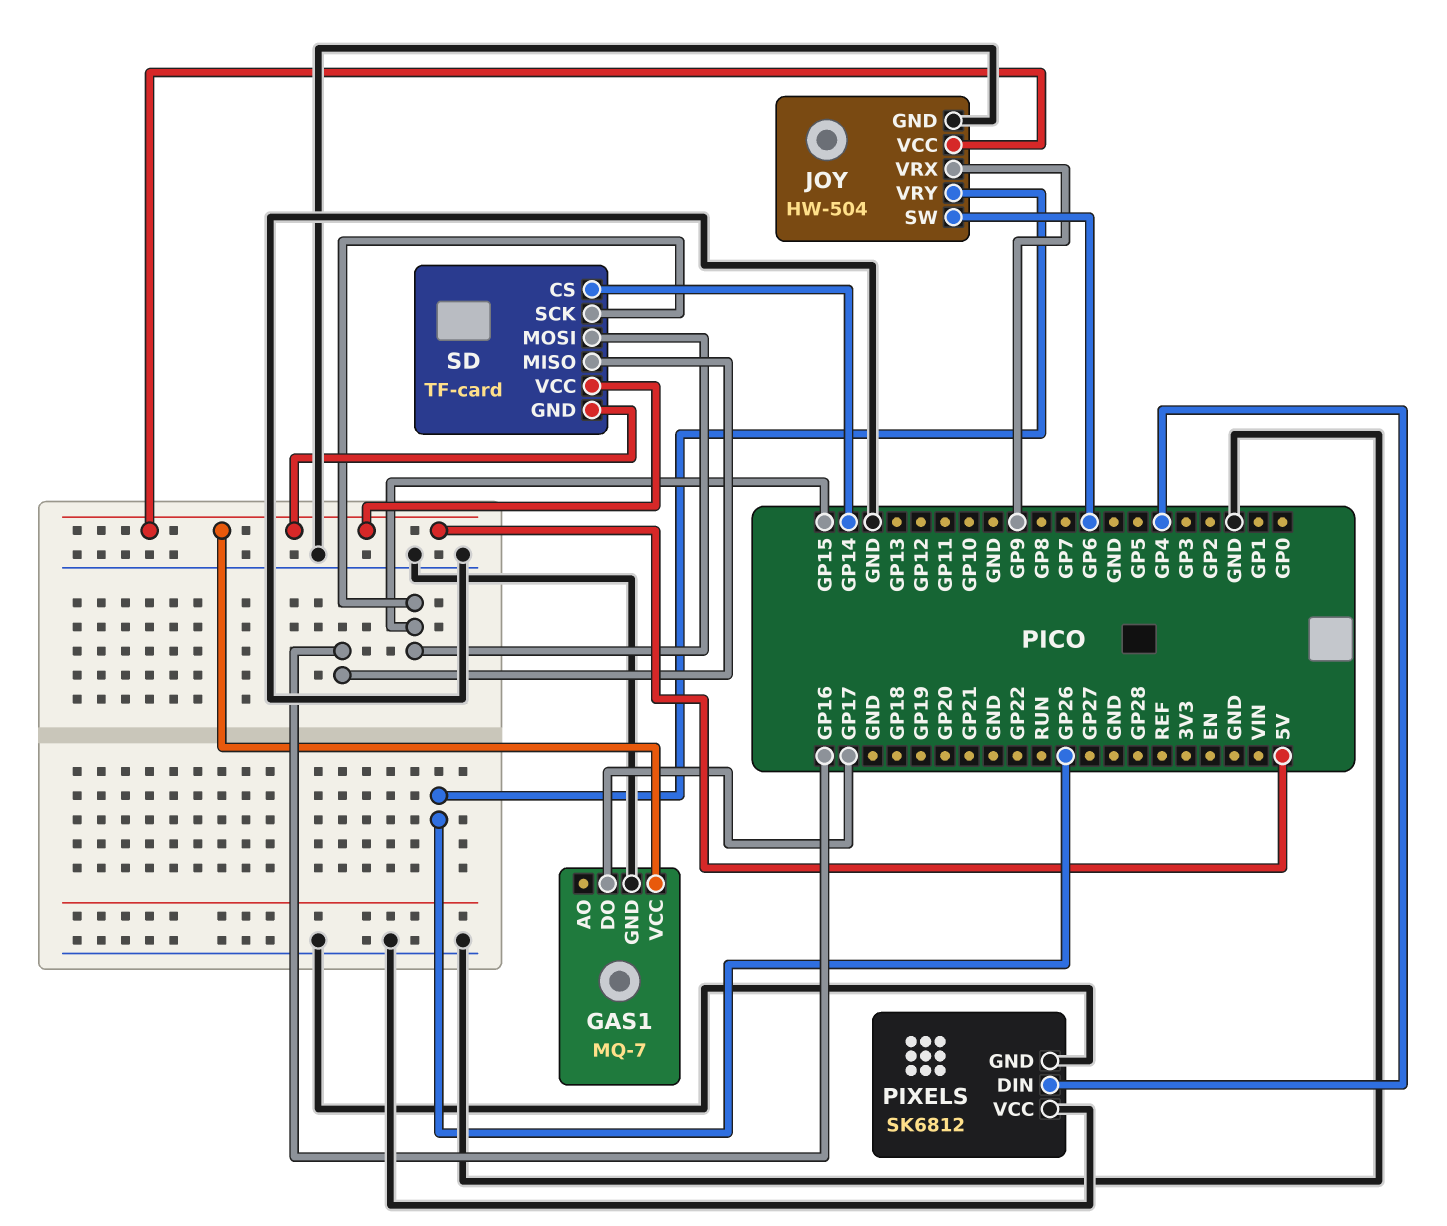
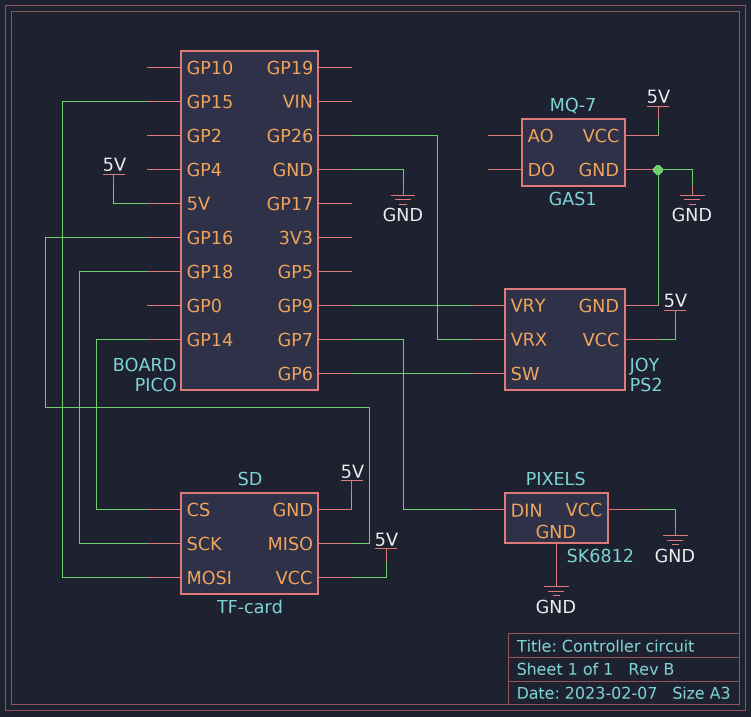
GAS1 pin DO: GP17 -> none
JOY: HW-504 -> PS2
JOY pin VRX: GP9 -> GP26
JOY pin VRY: GP26 -> GP9
PIXELS pin DIN: GP4 -> GP7
SD pin SCK: GP15 -> GP18

